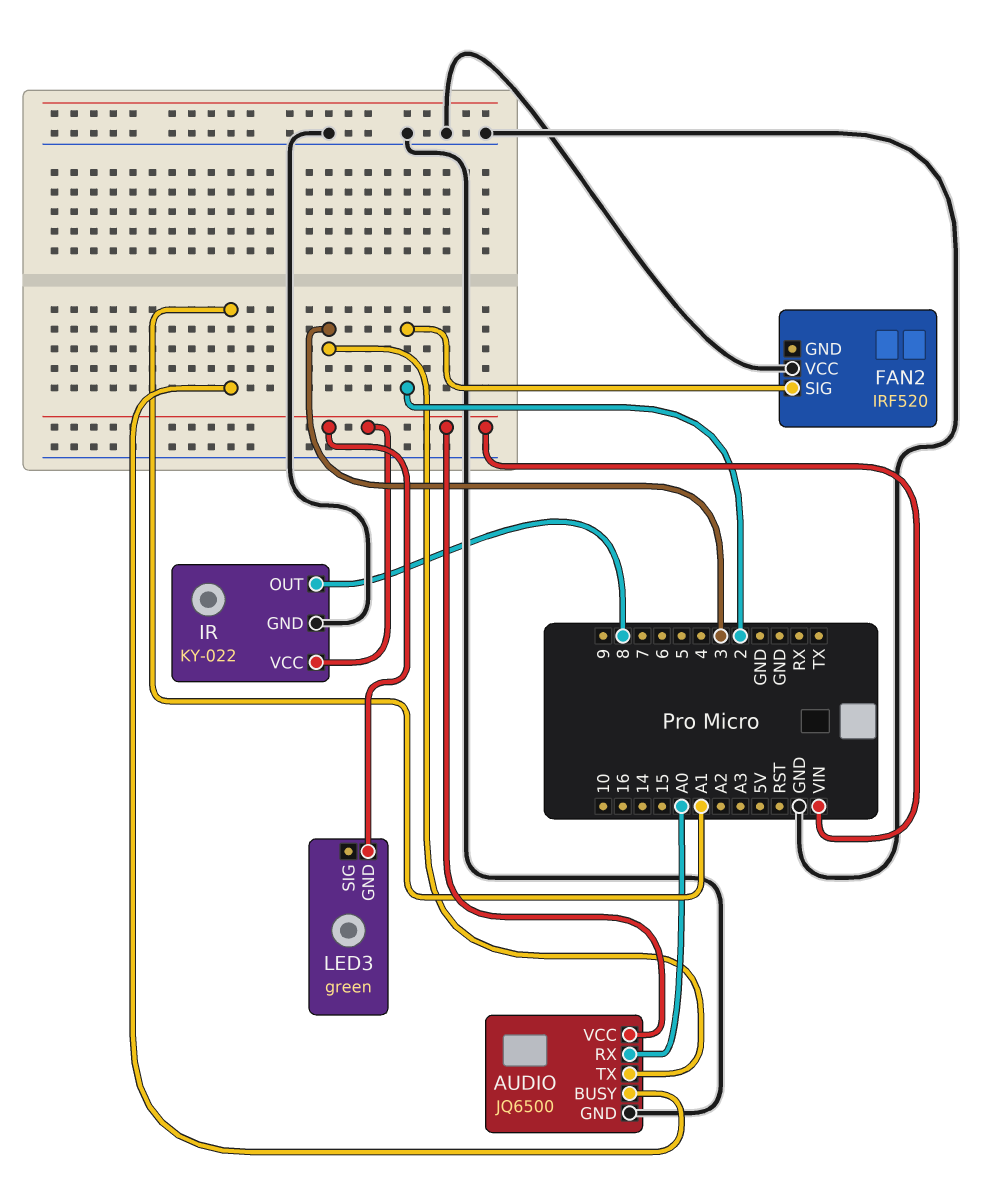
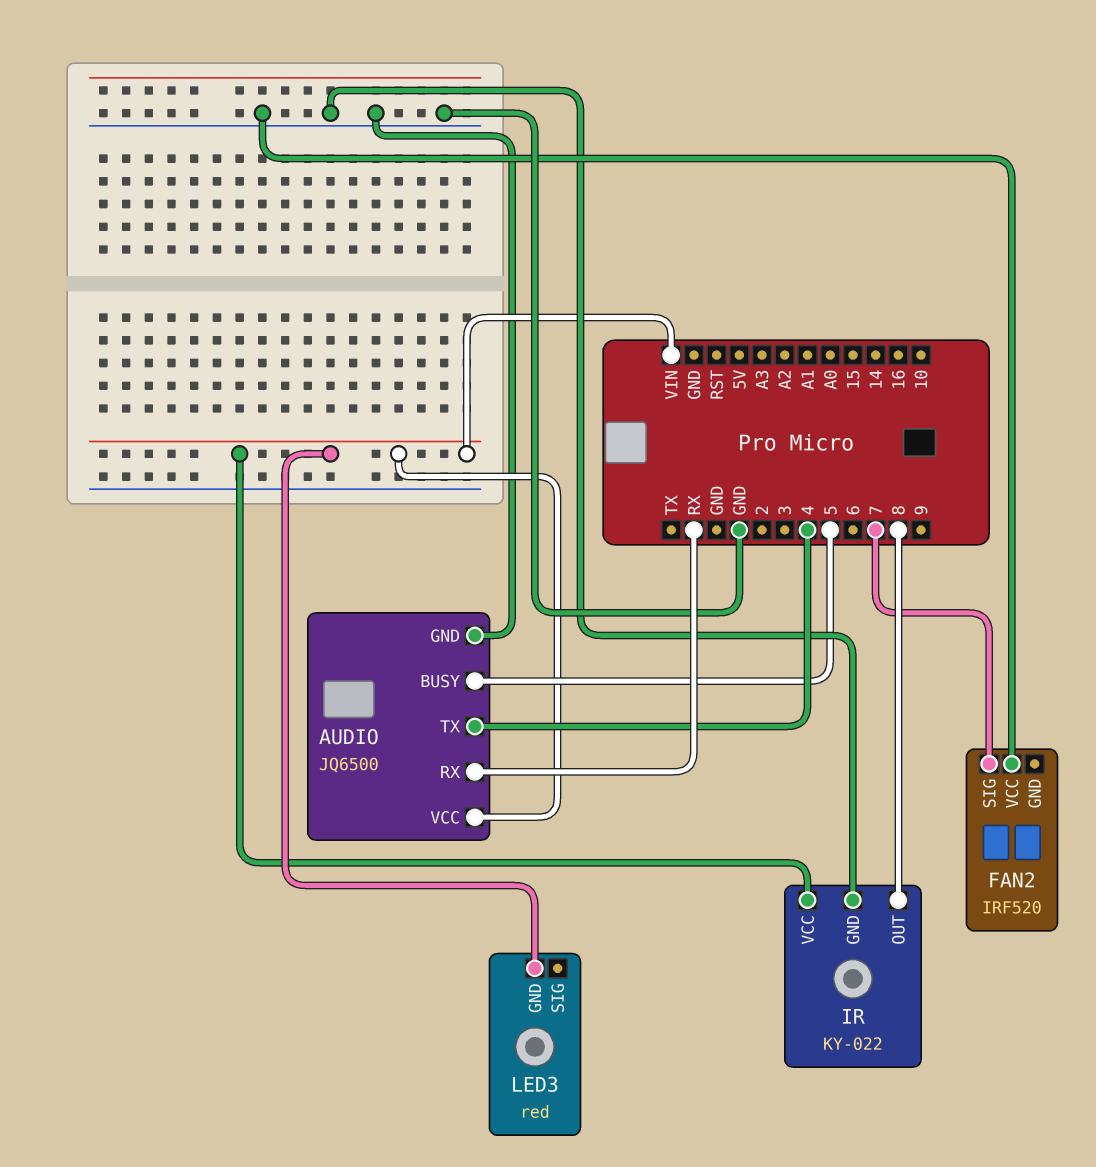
AUDIO pin BUSY: A1 -> 5
AUDIO pin RX: A0 -> RX
AUDIO pin TX: 3 -> 4
FAN2 pin SIG: 2 -> 7
LED3: green -> red

